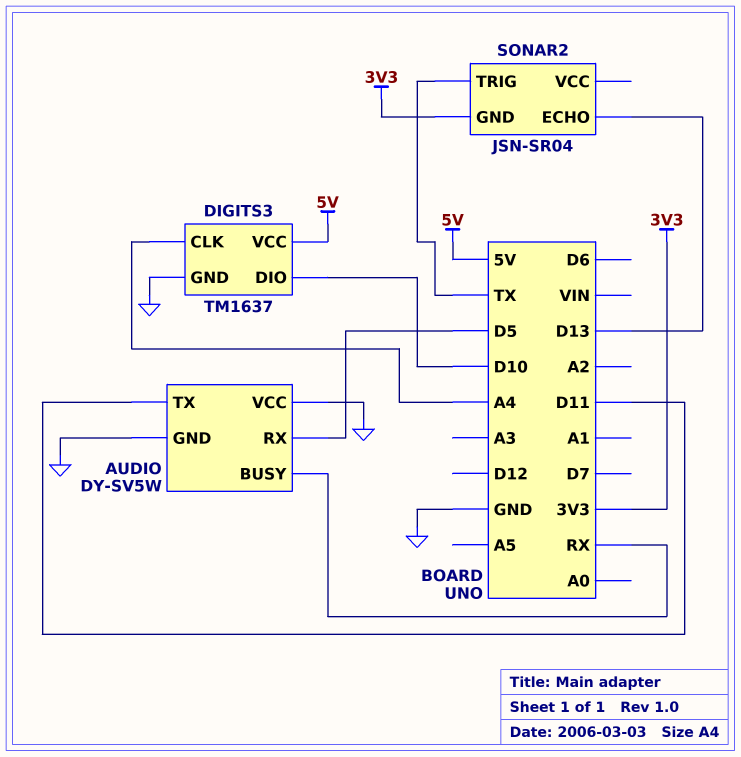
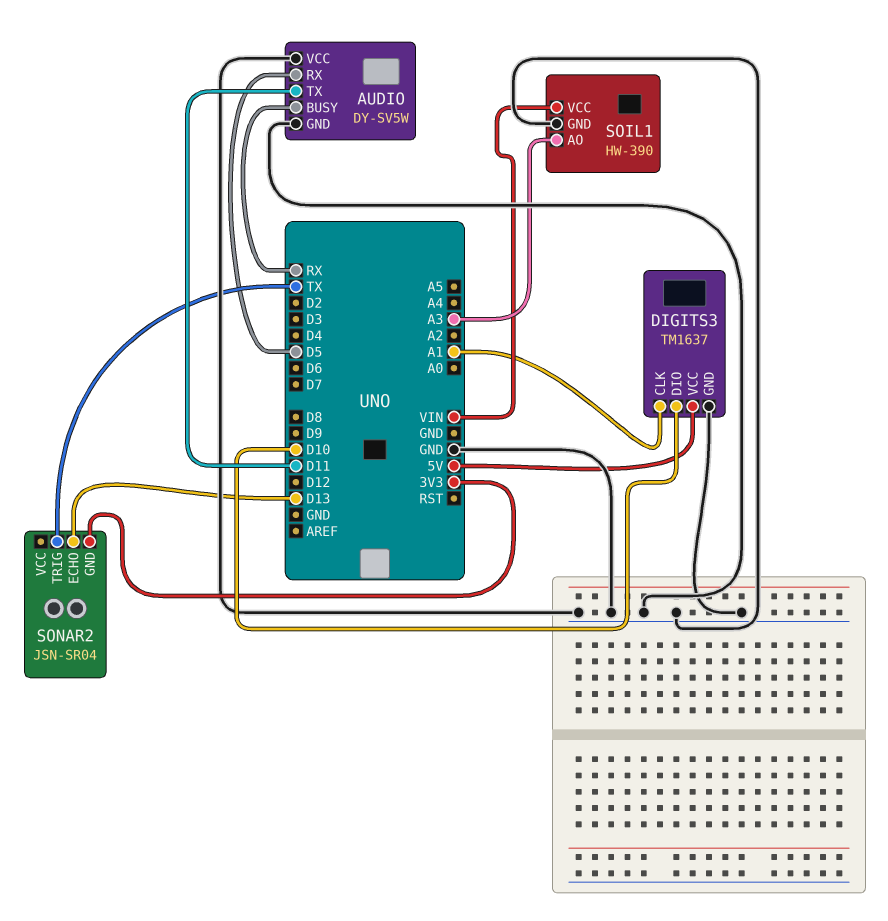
DIGITS3 pin CLK: A4 -> A1
SOIL1: none -> HW-390
SOIL1 pin AO: none -> A3
SOIL1 pin GND: none -> GND
SOIL1 pin VCC: none -> VIN

